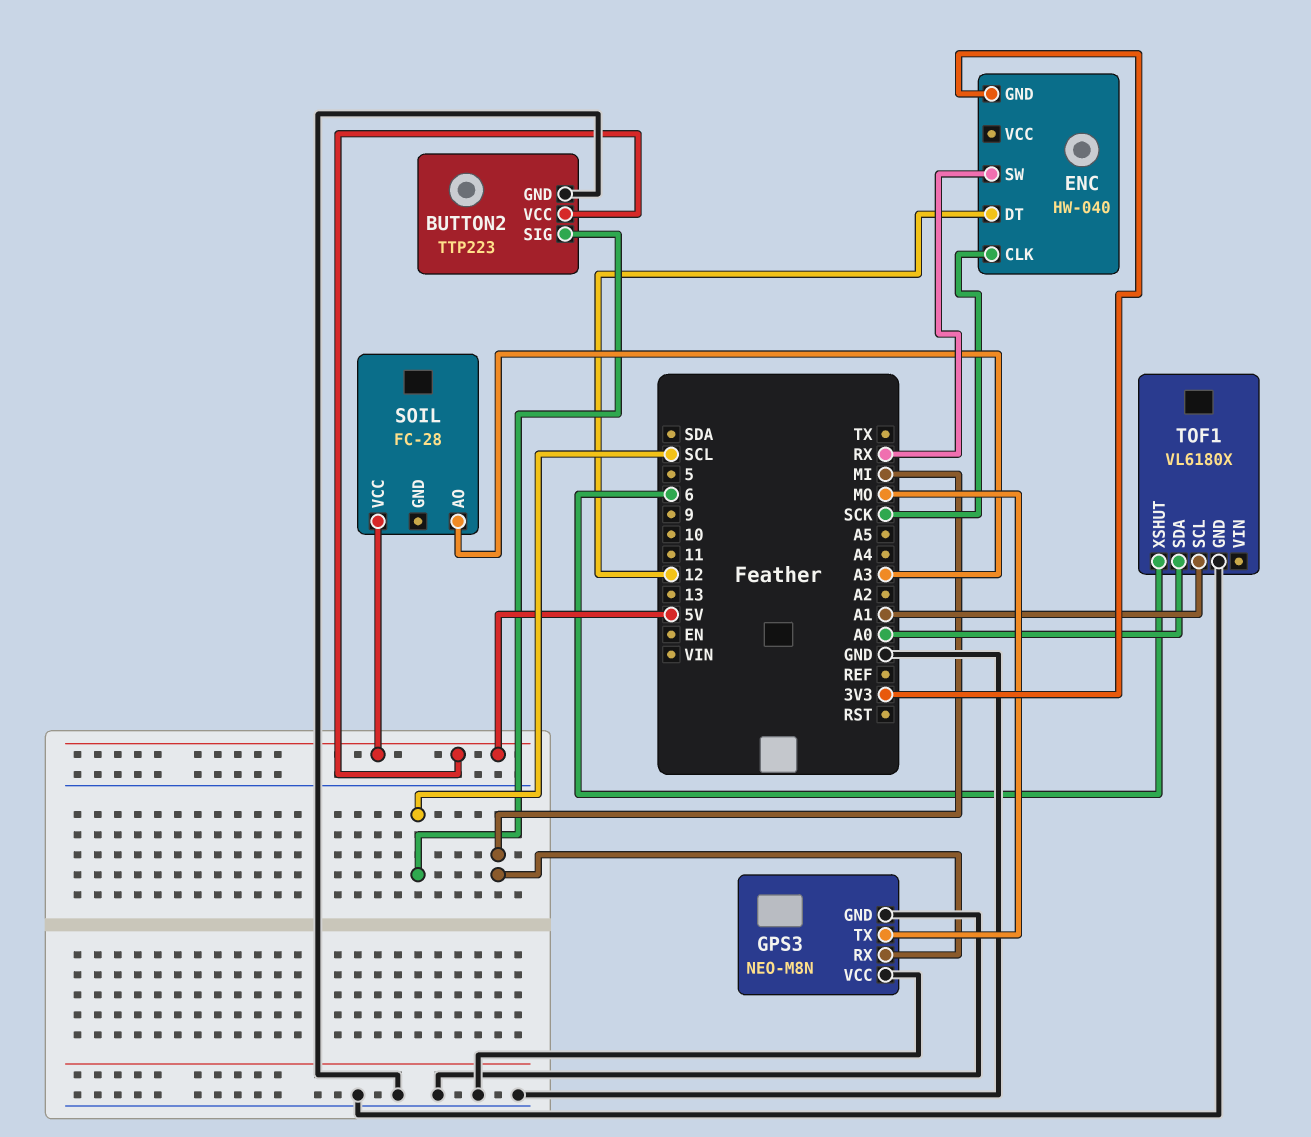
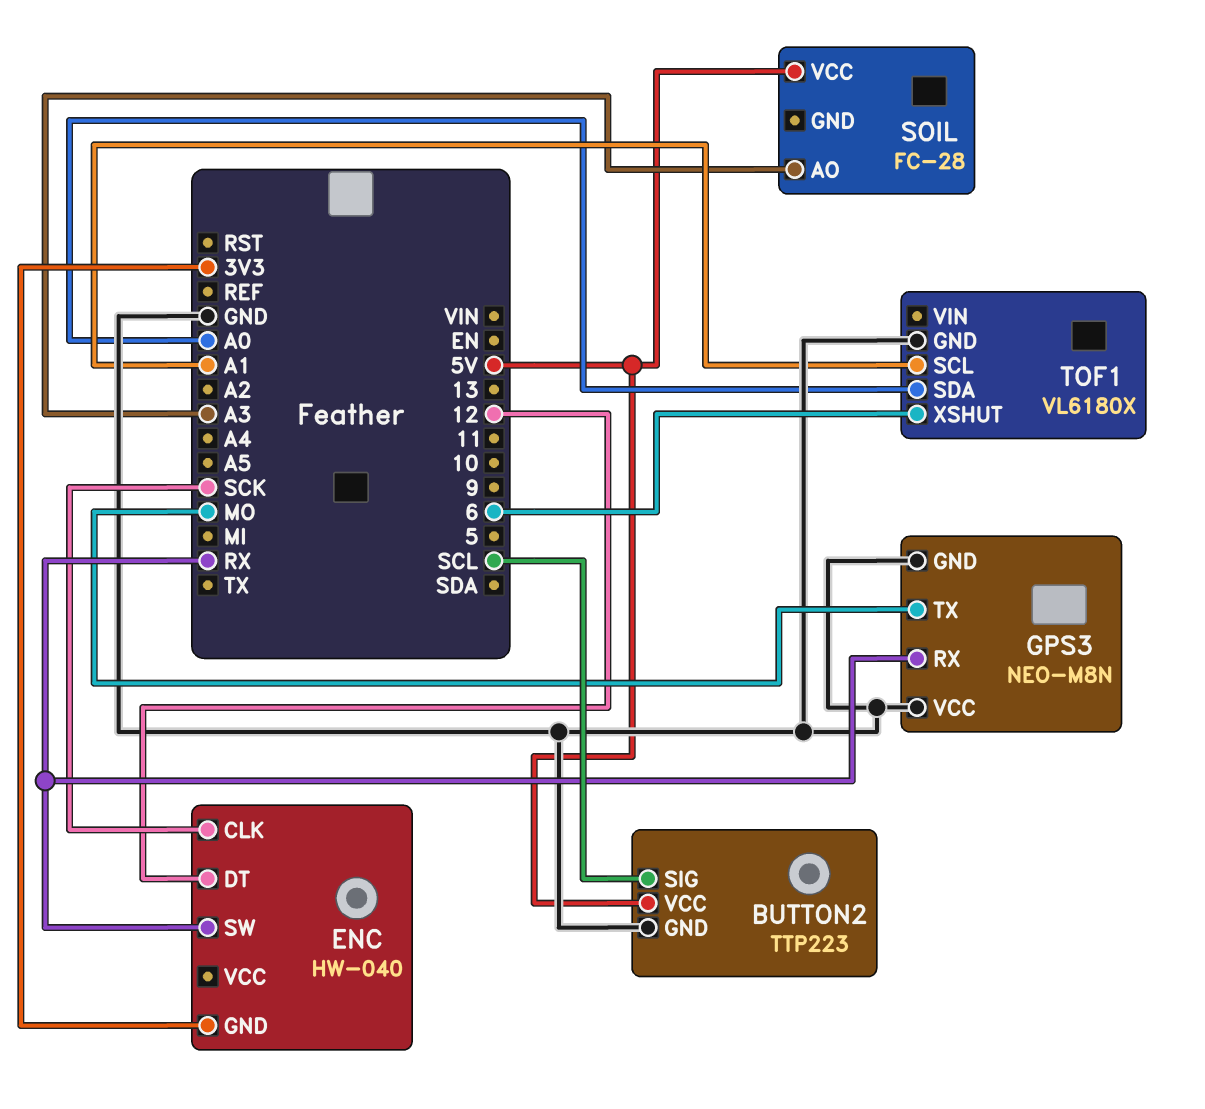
GPS3 pin RX: MI -> RX

